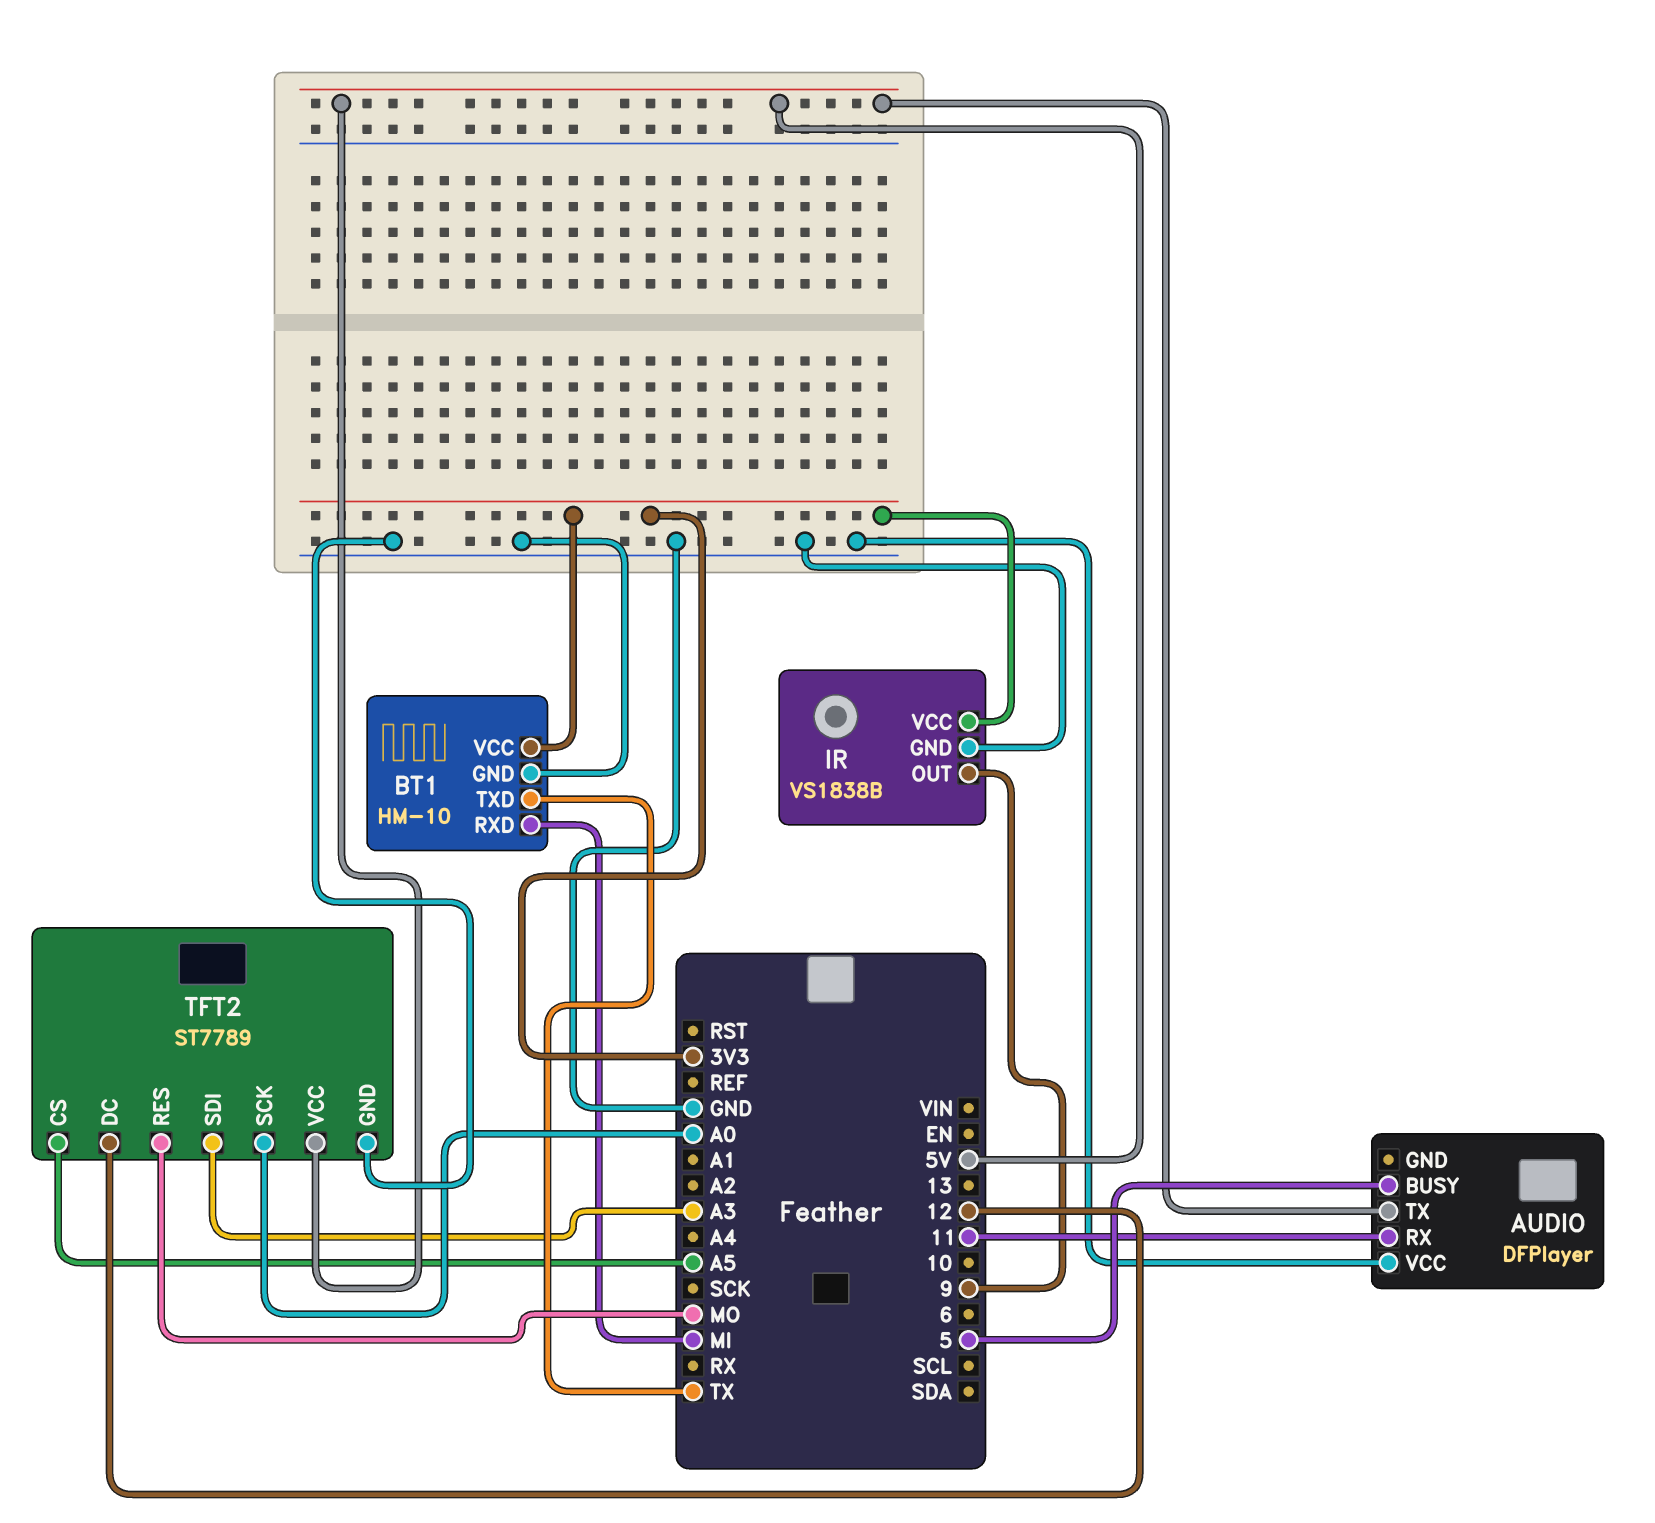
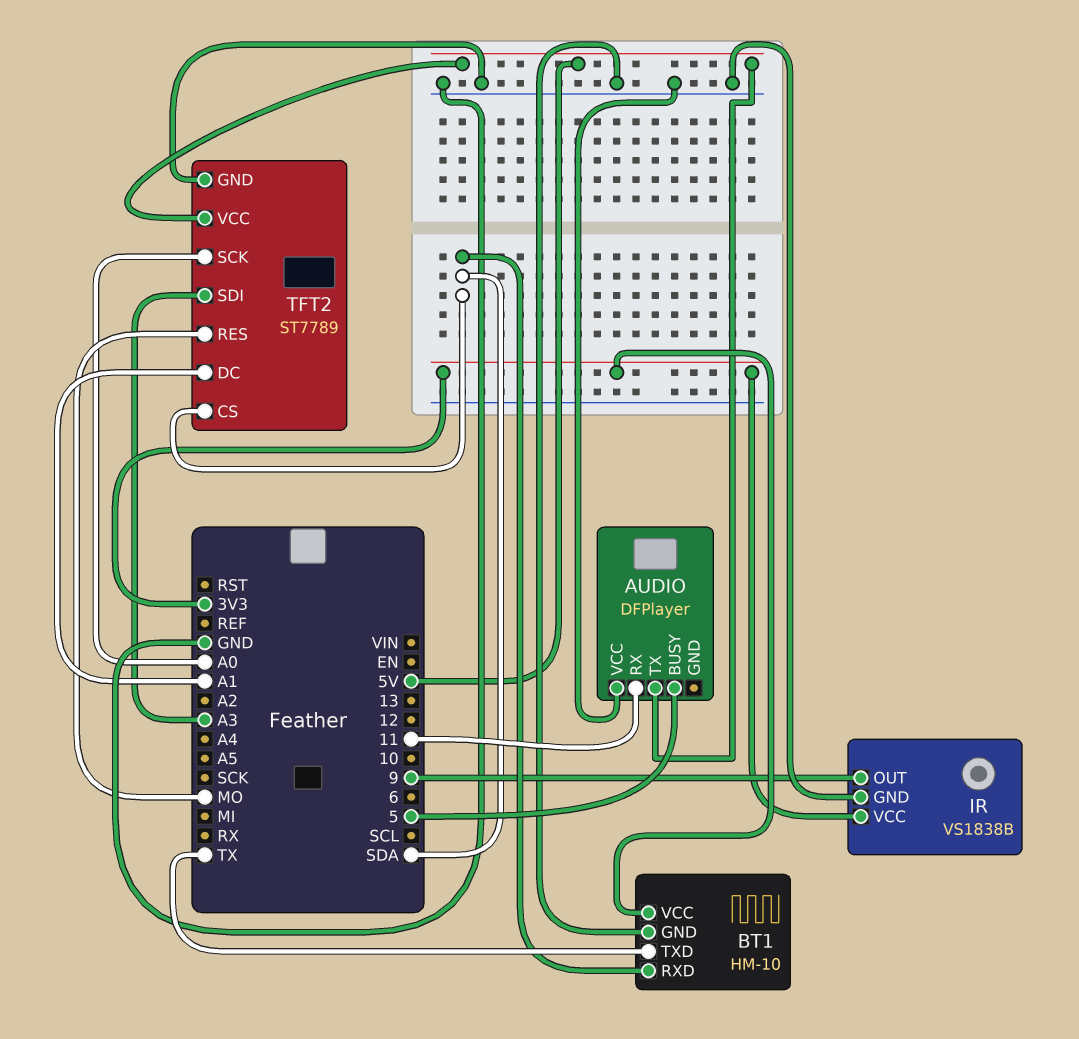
BT1 pin RXD: MI -> SDA
TFT2 pin CS: A5 -> SDA
TFT2 pin DC: 12 -> A1

